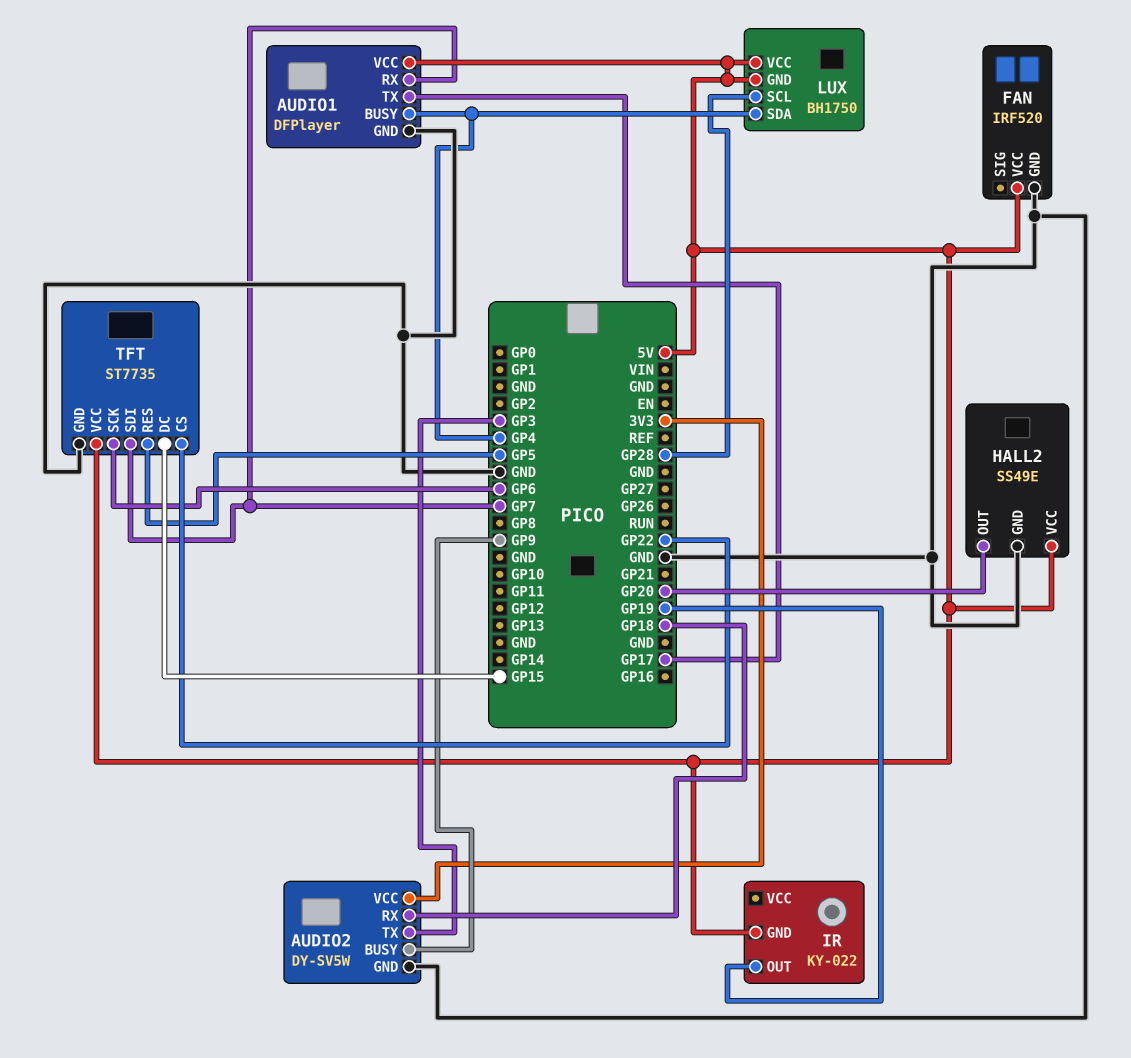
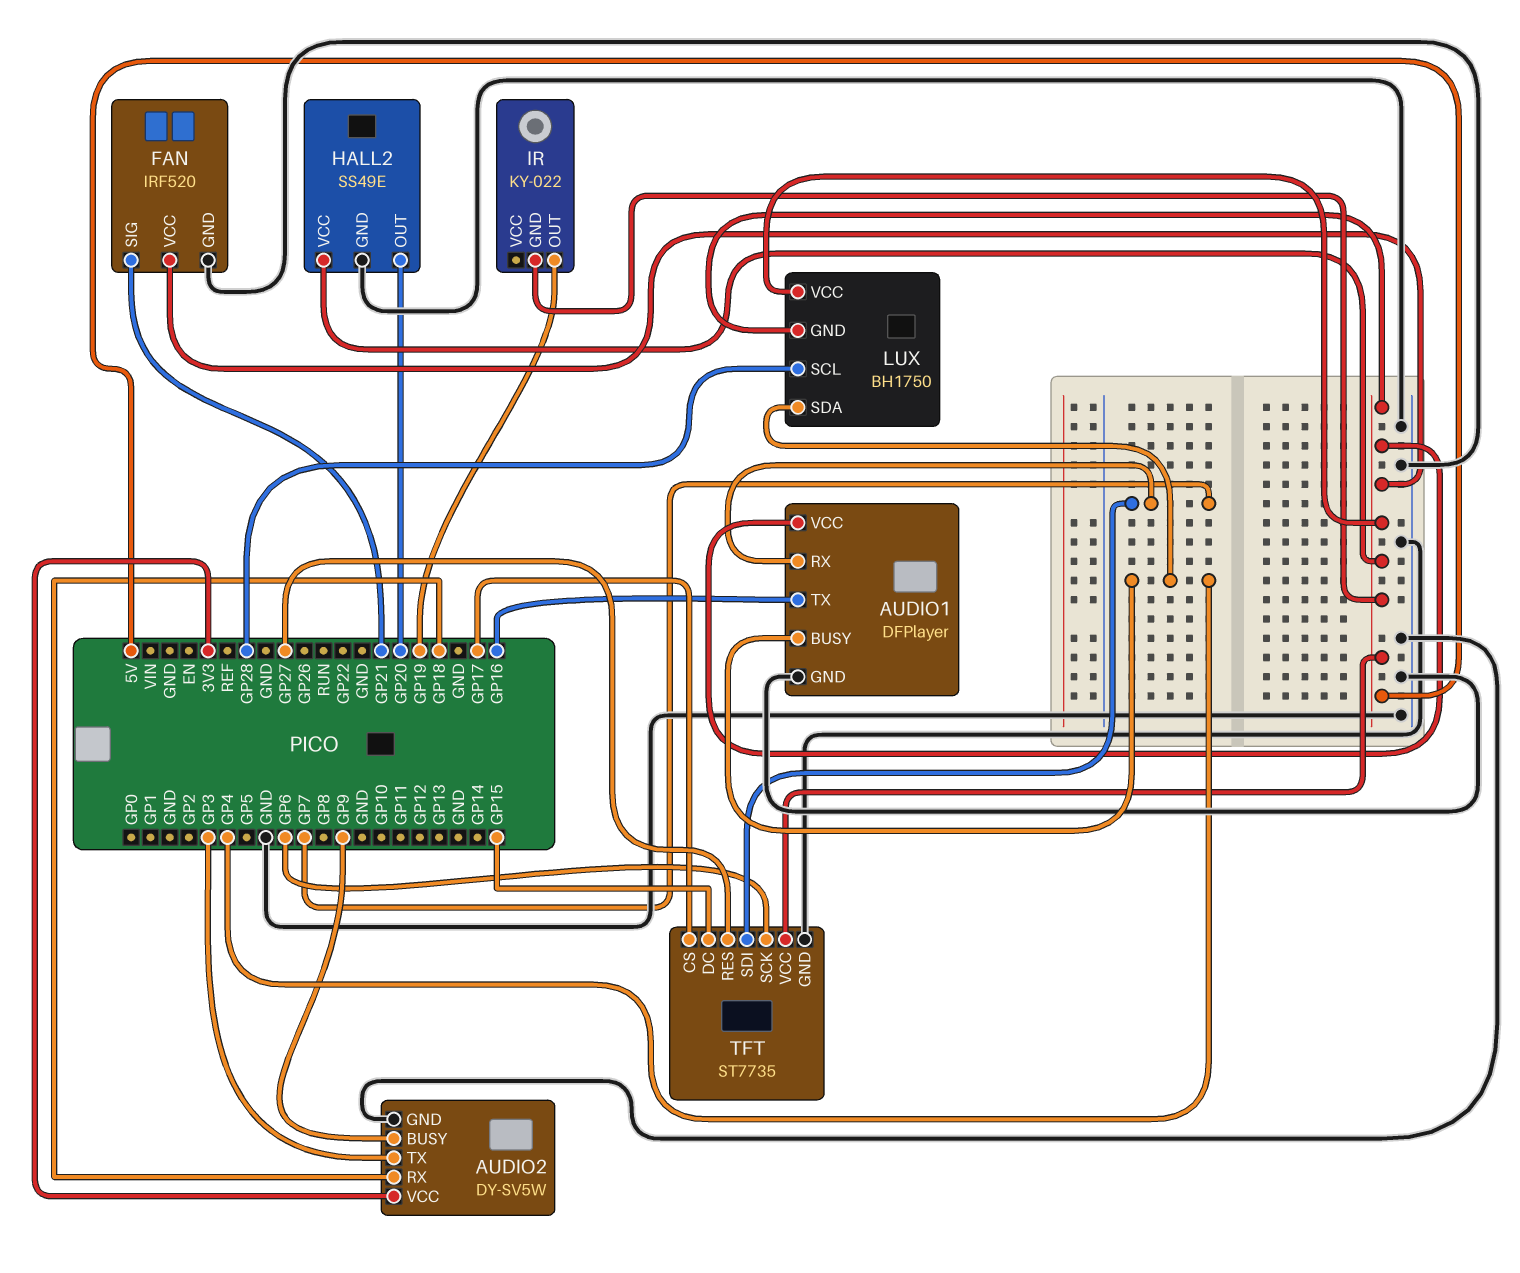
AUDIO1 pin TX: GP17 -> GP16
FAN pin SIG: none -> GP21
TFT pin CS: GP22 -> GP17
TFT pin RES: GP5 -> GP27

